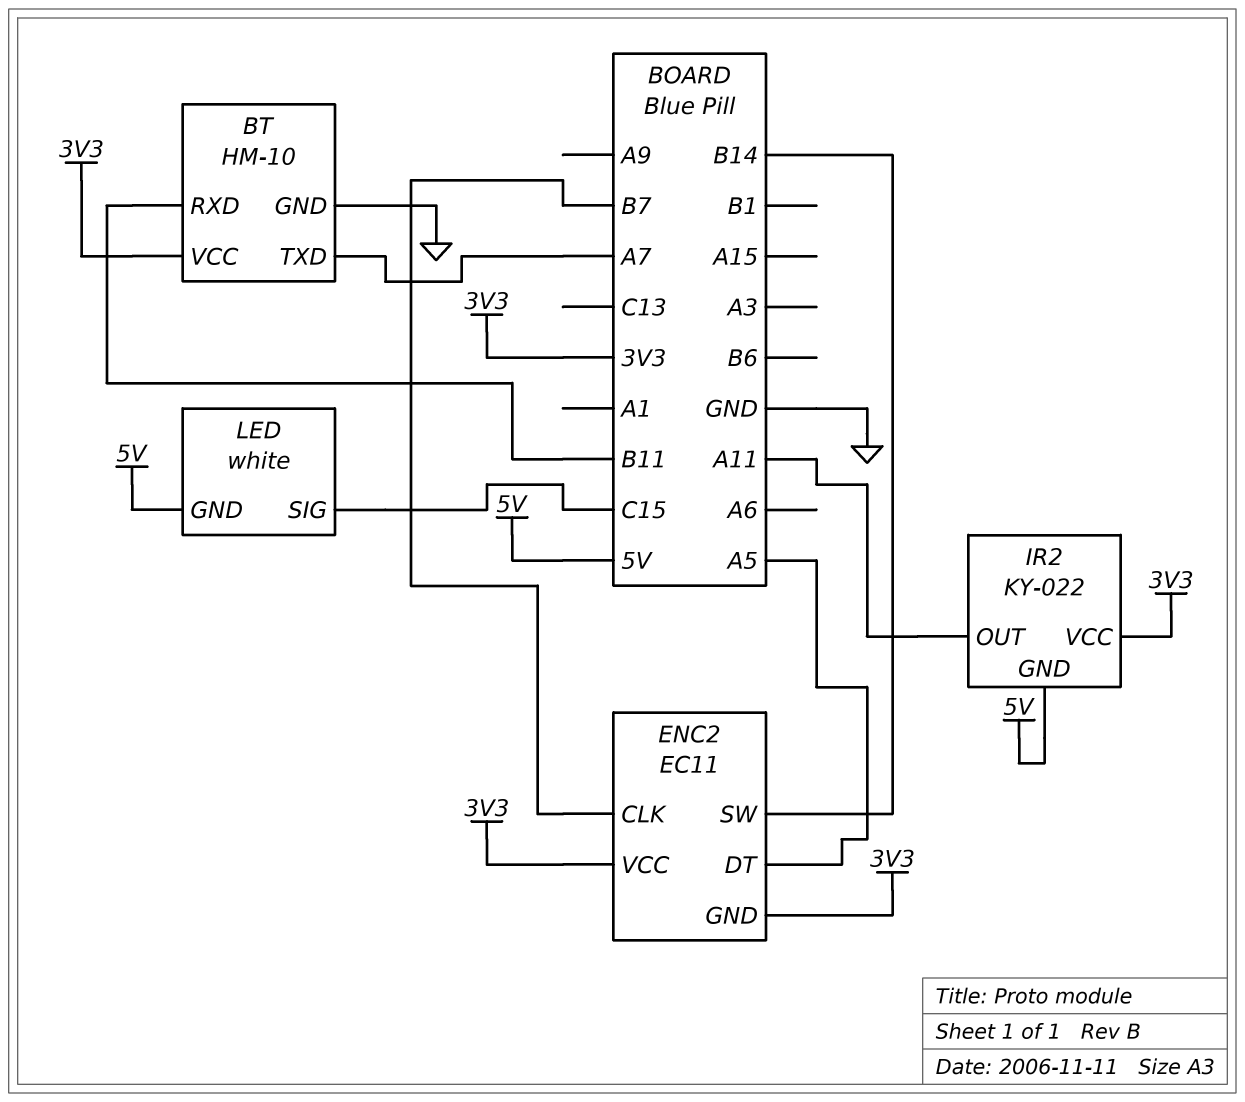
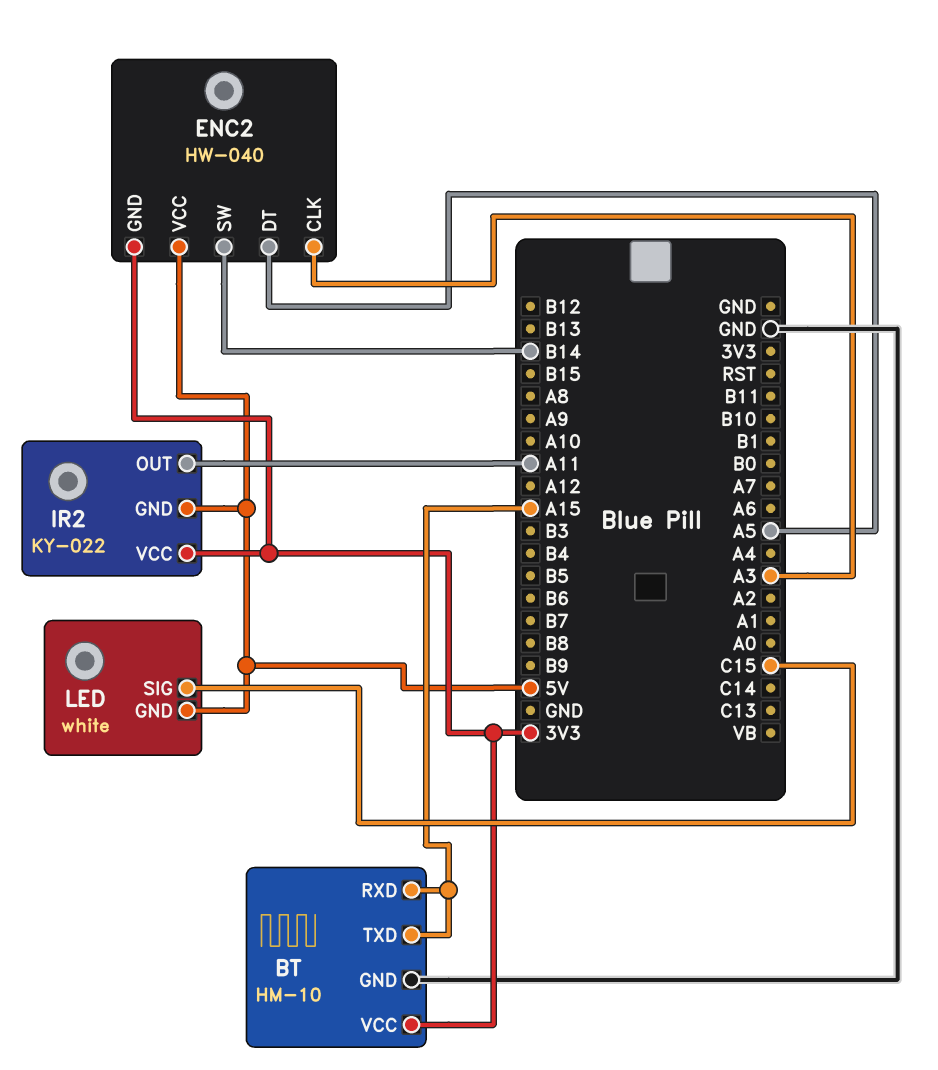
BT pin RXD: B11 -> A15
BT pin TXD: A7 -> A15
ENC2: EC11 -> HW-040
ENC2 pin CLK: B7 -> A3
ENC2 pin VCC: 3V3 -> 5V

